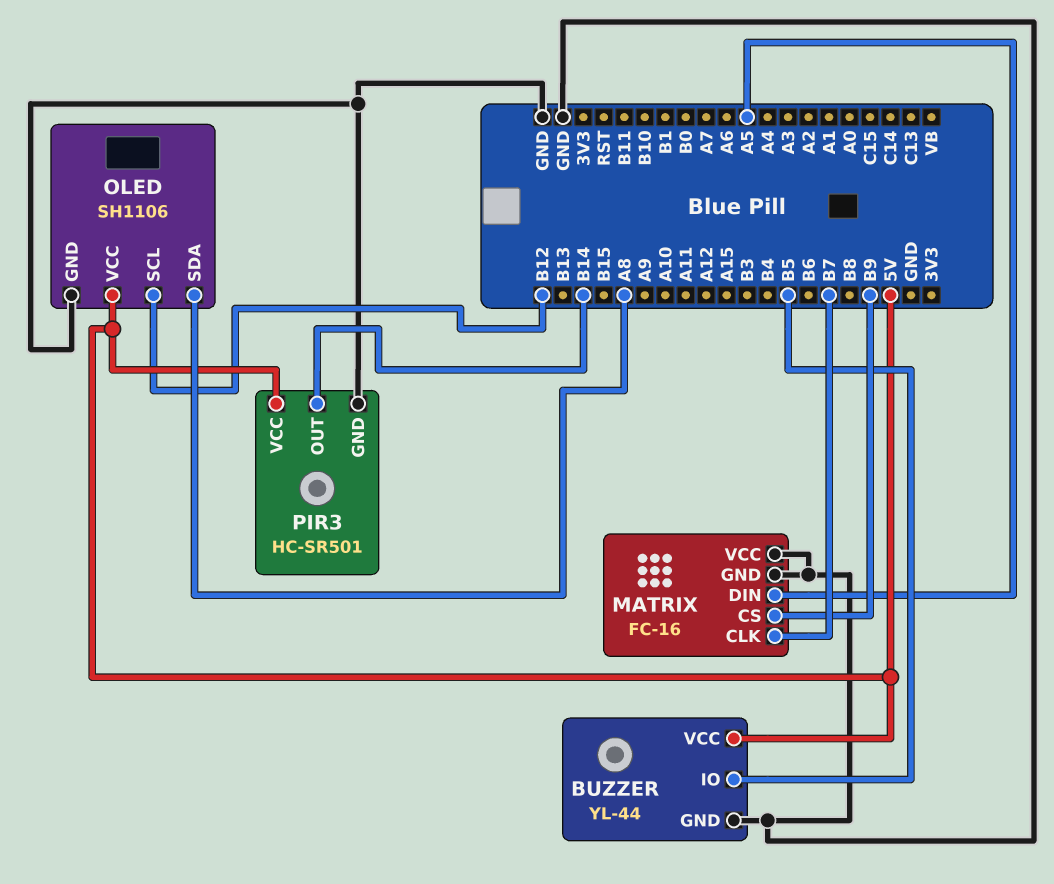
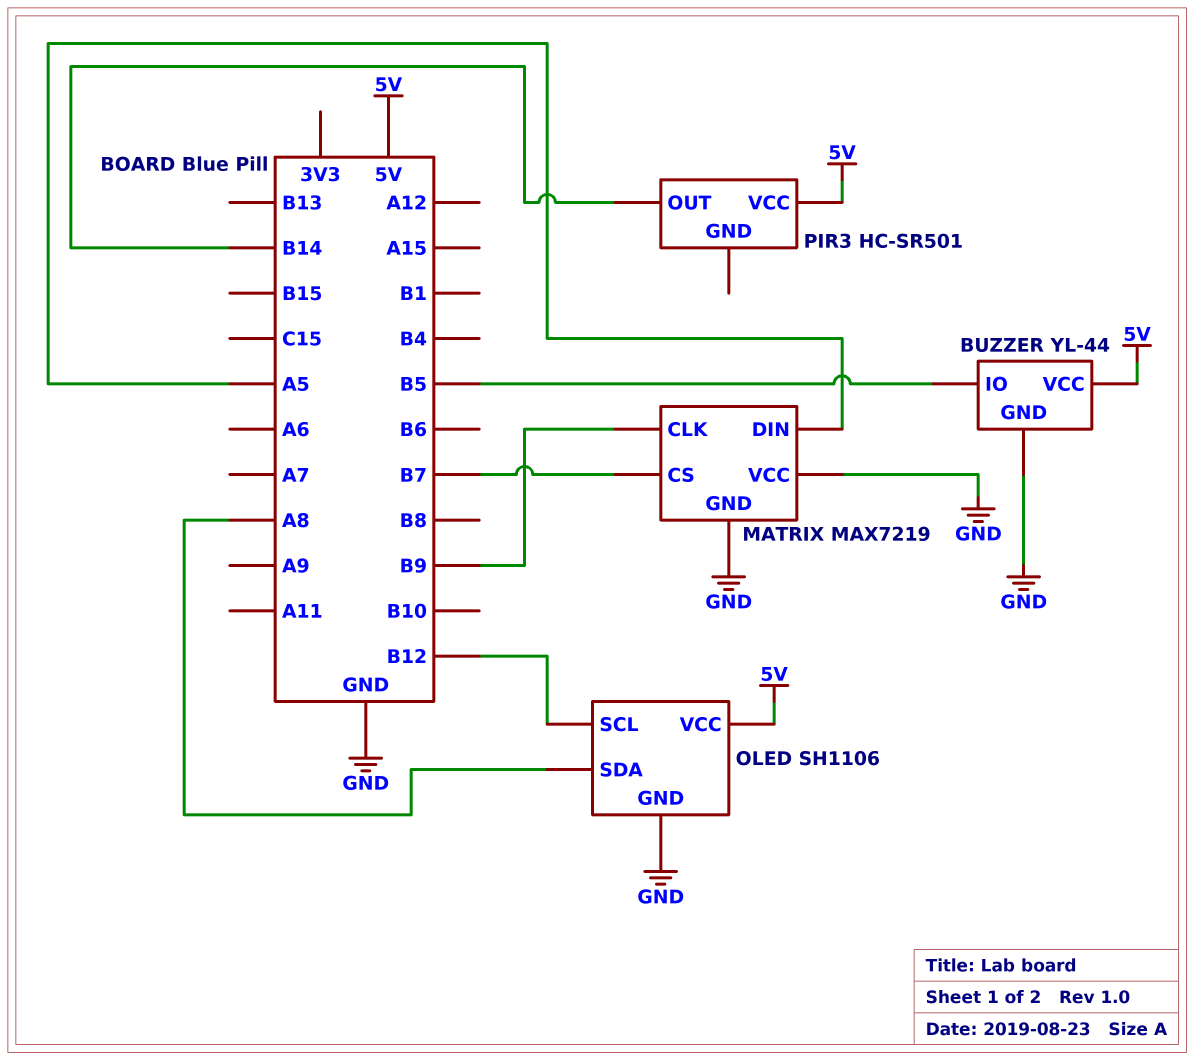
MATRIX: FC-16 -> MAX7219
MATRIX pin CLK: B7 -> B9
MATRIX pin CS: B9 -> B7
PIR3 pin GND: GND -> none

